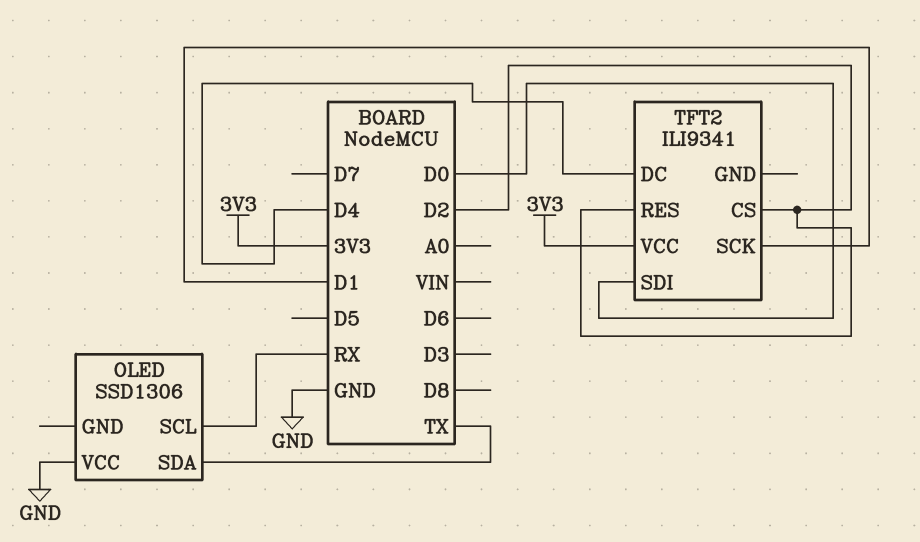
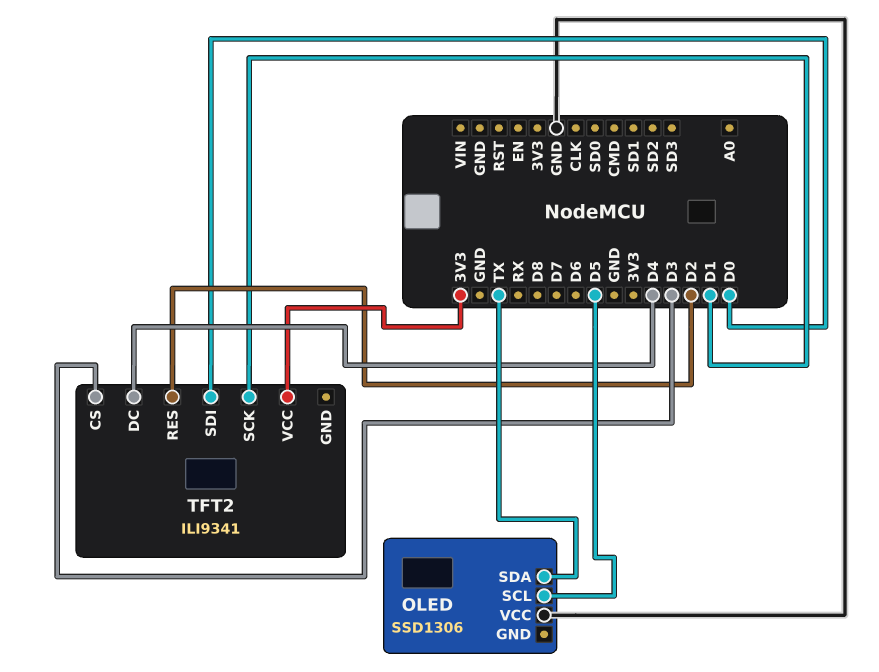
OLED pin SCL: RX -> D5
TFT2 pin CS: D2 -> D3

